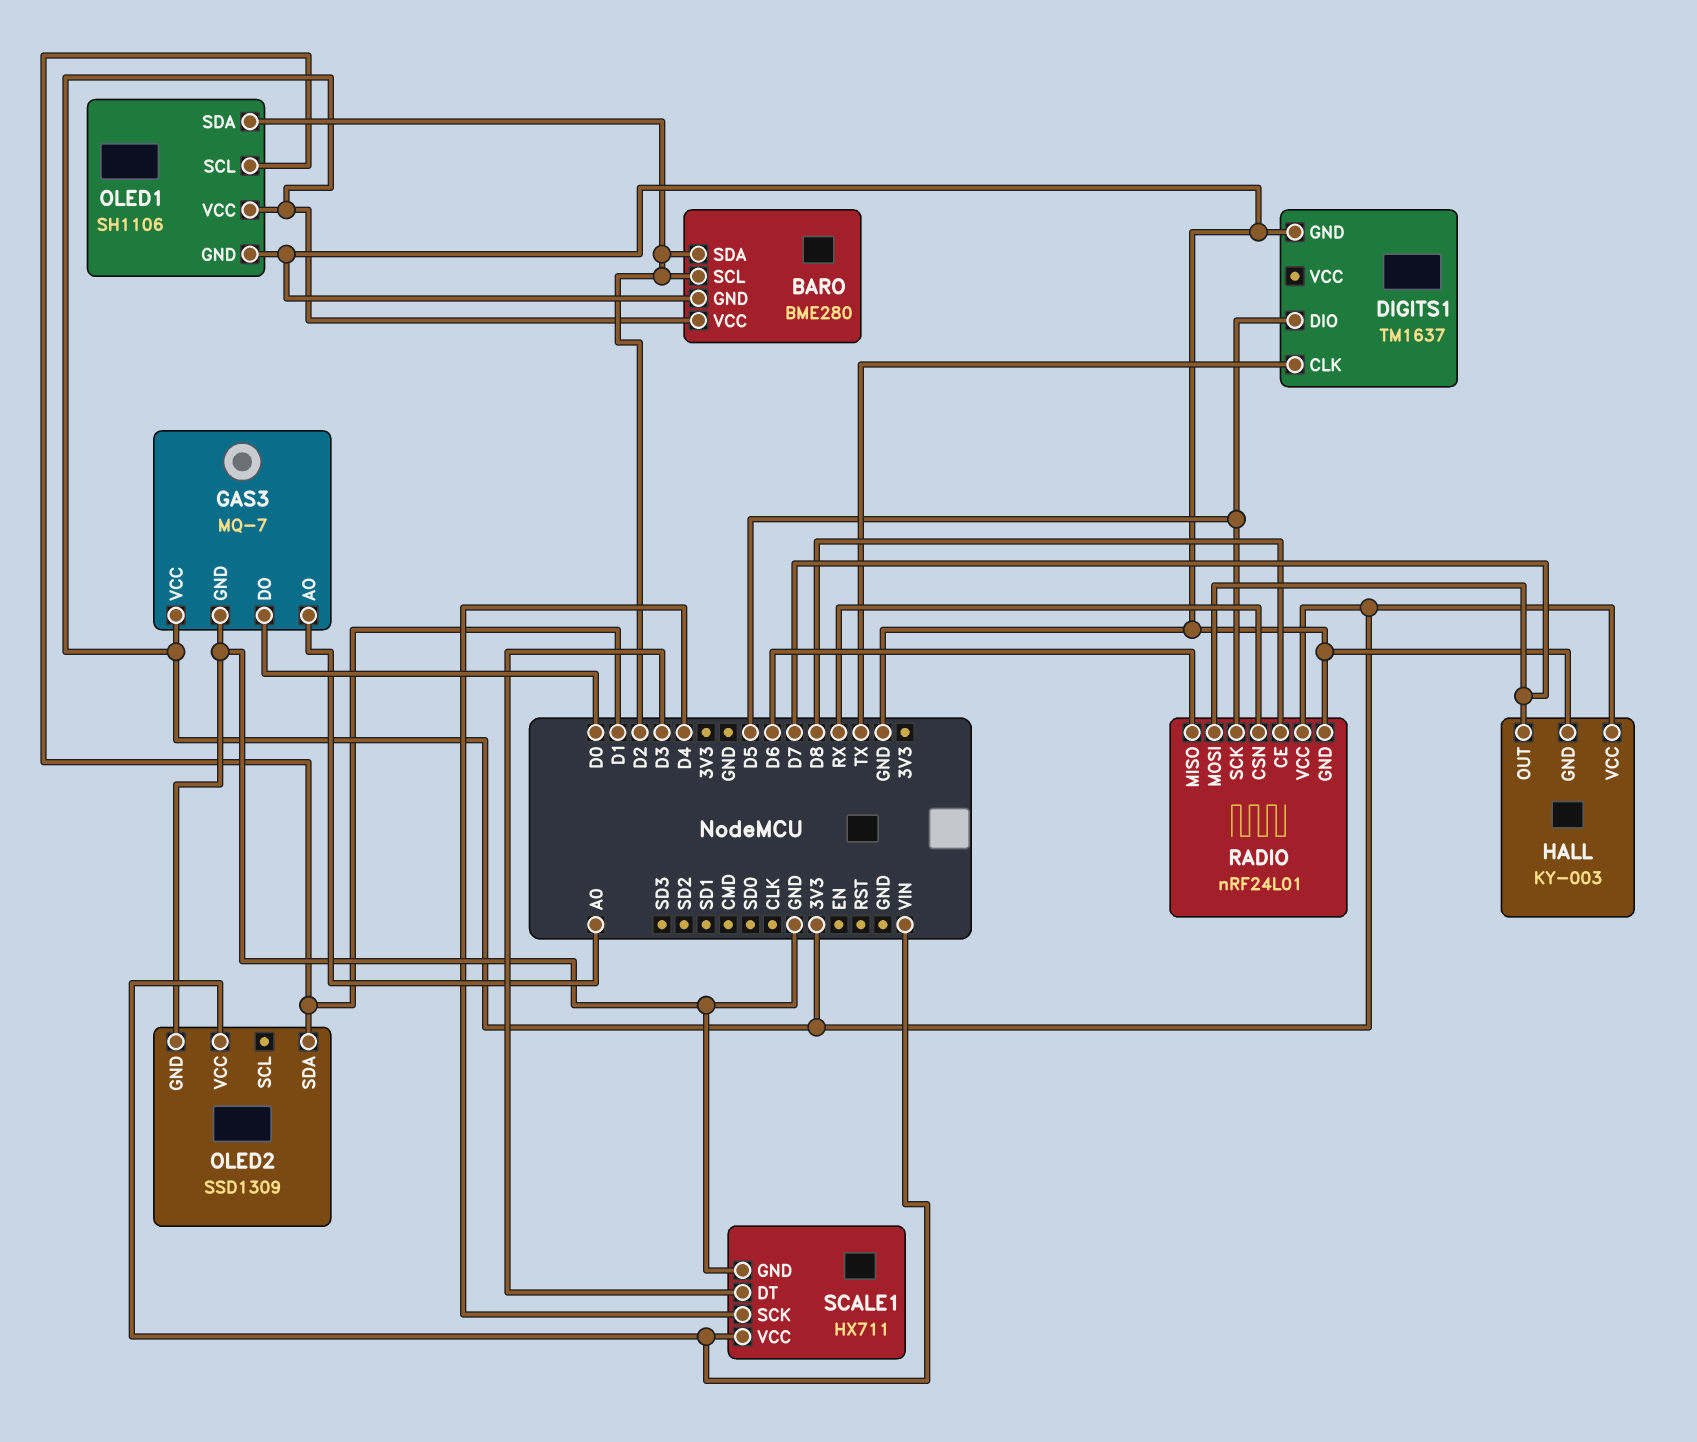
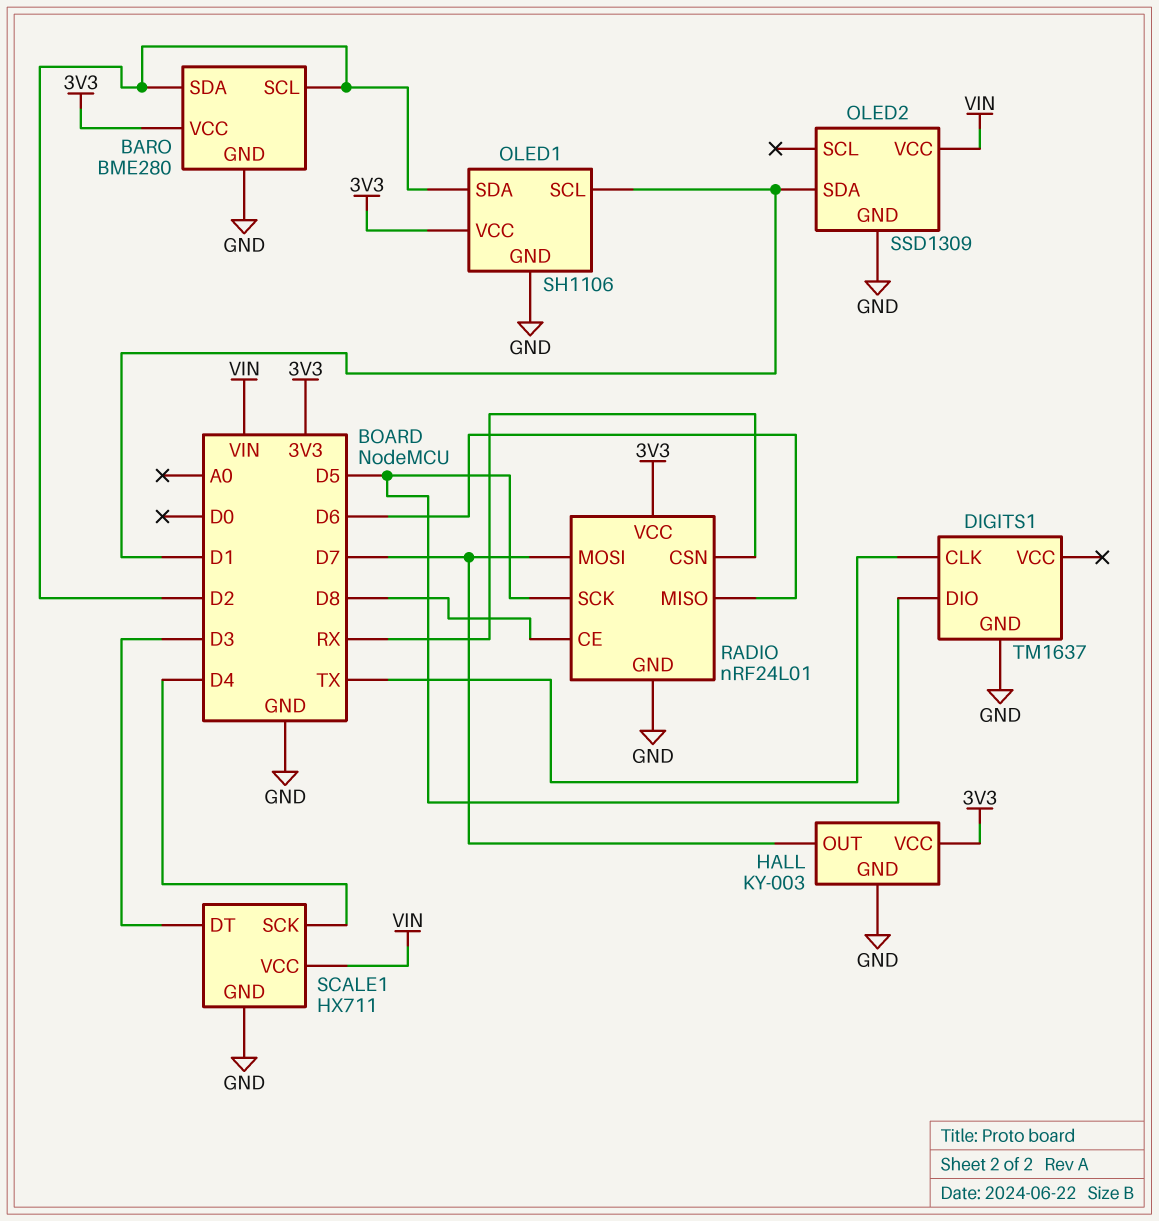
GAS3: MQ-7 -> none
GAS3 pin AO: A0 -> none
GAS3 pin DO: D0 -> none
GAS3 pin GND: GND -> none
GAS3 pin VCC: 3V3 -> none

